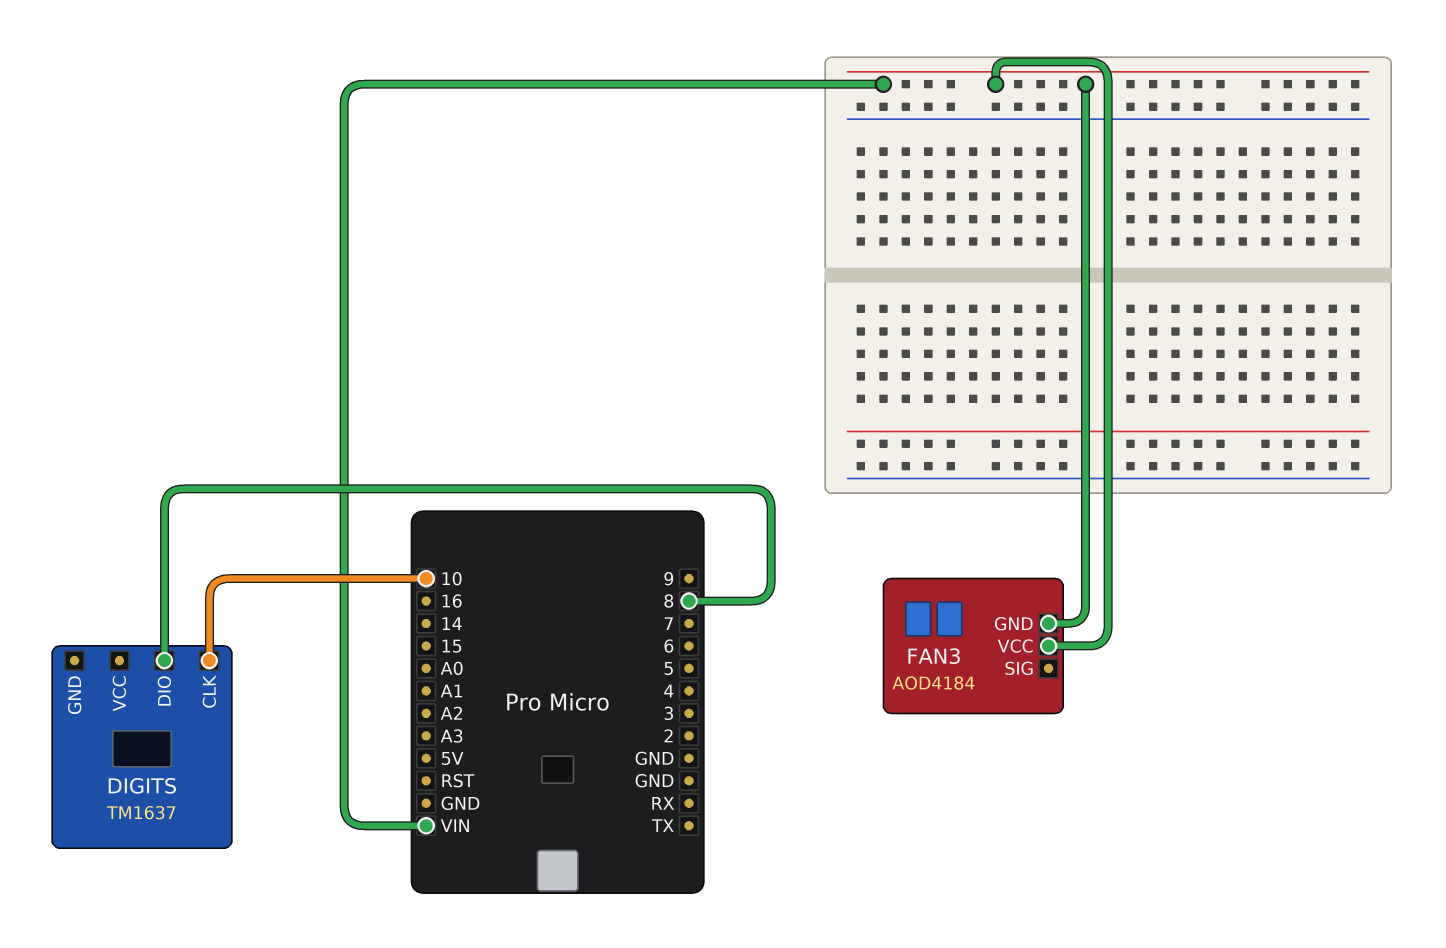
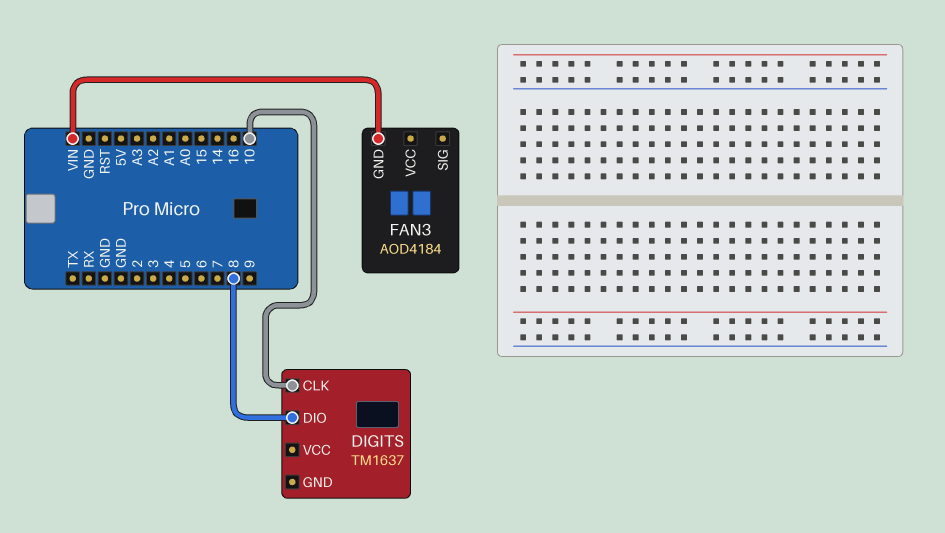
FAN3 pin VCC: VIN -> none

